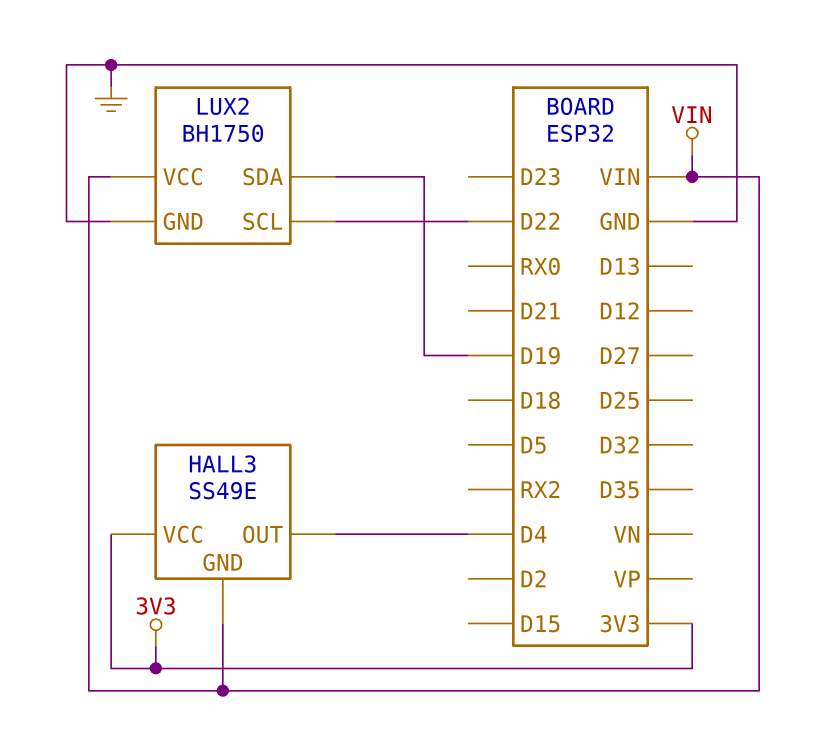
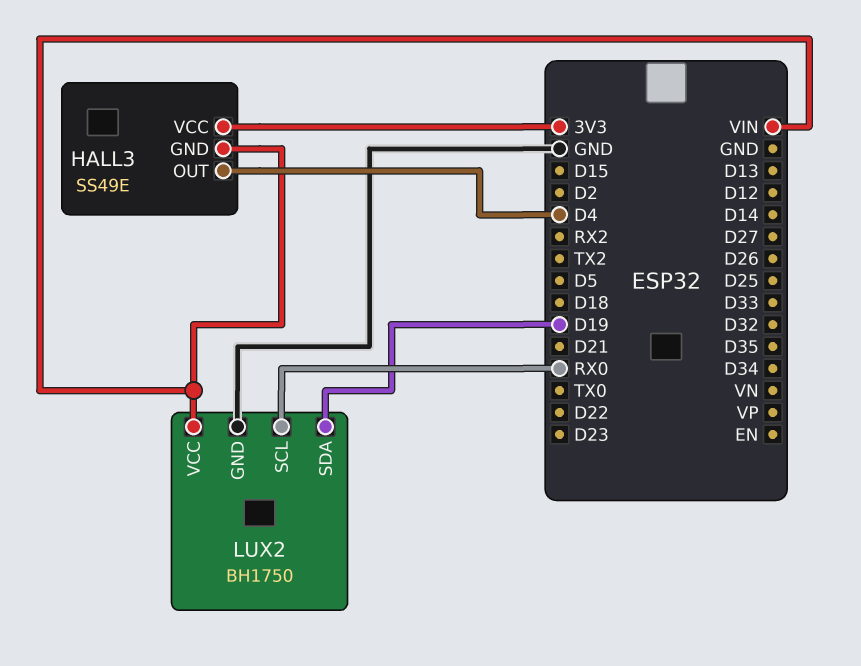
LUX2 pin SCL: D22 -> RX0

